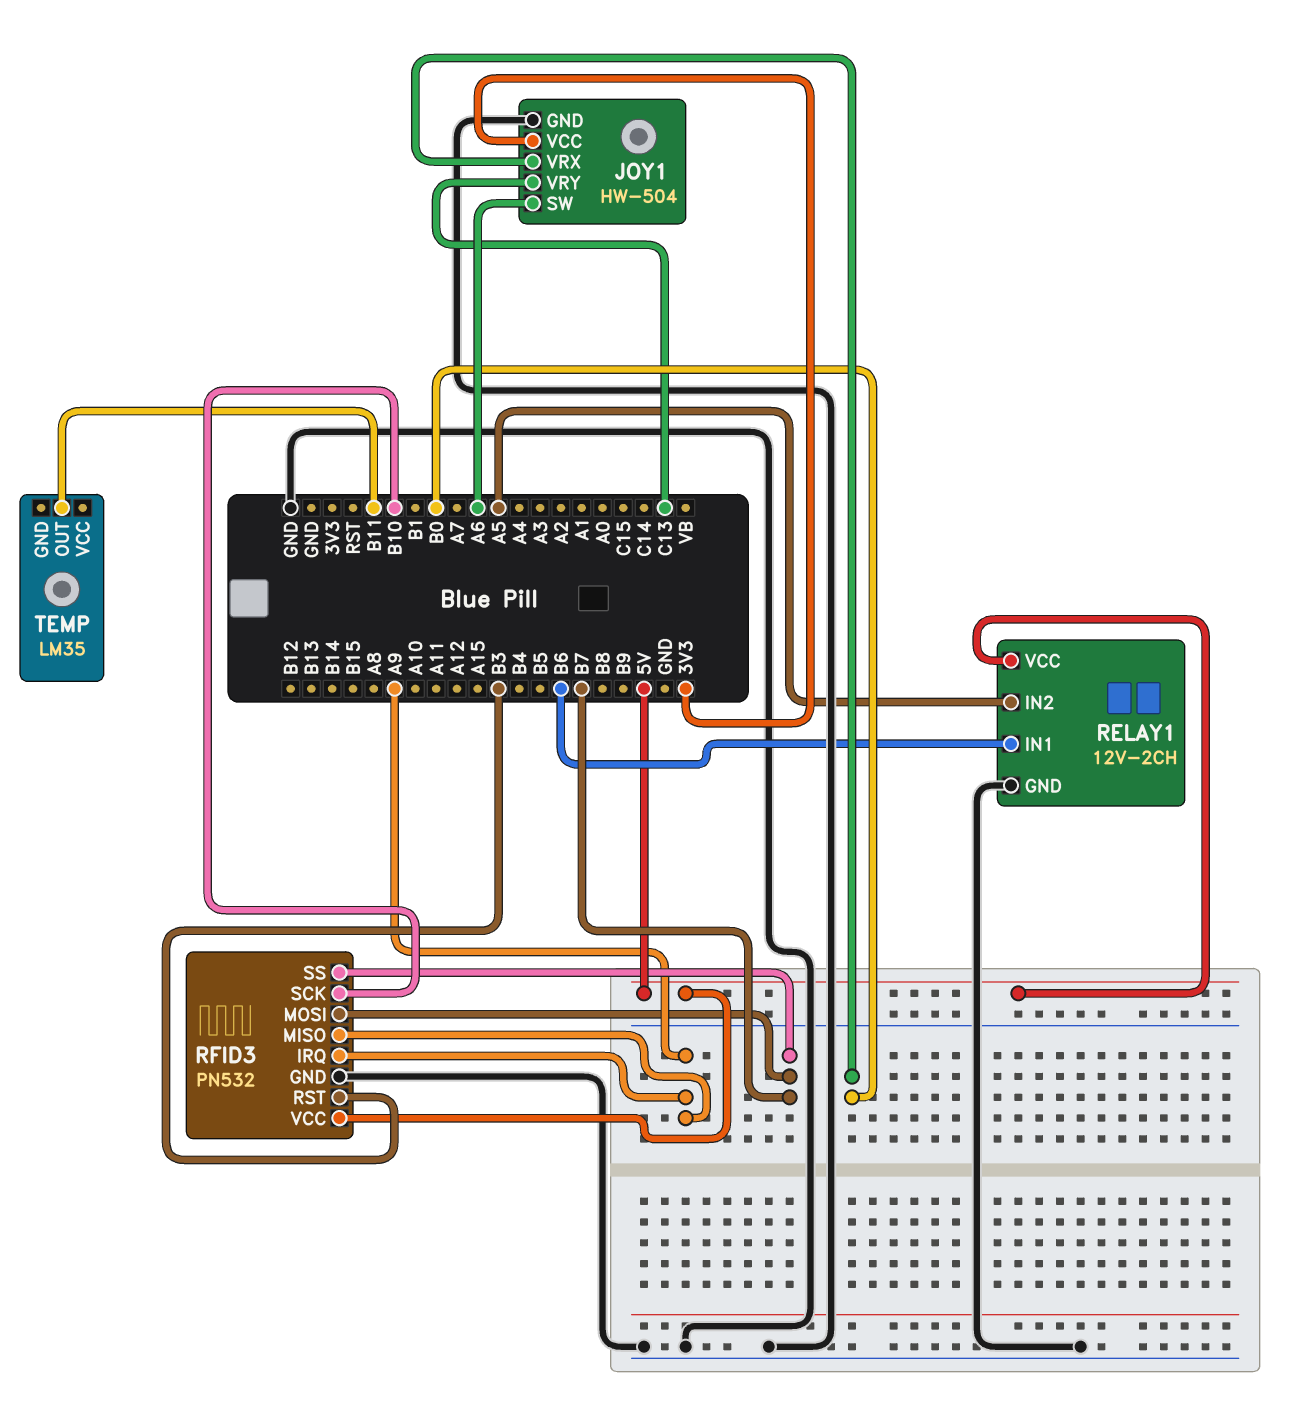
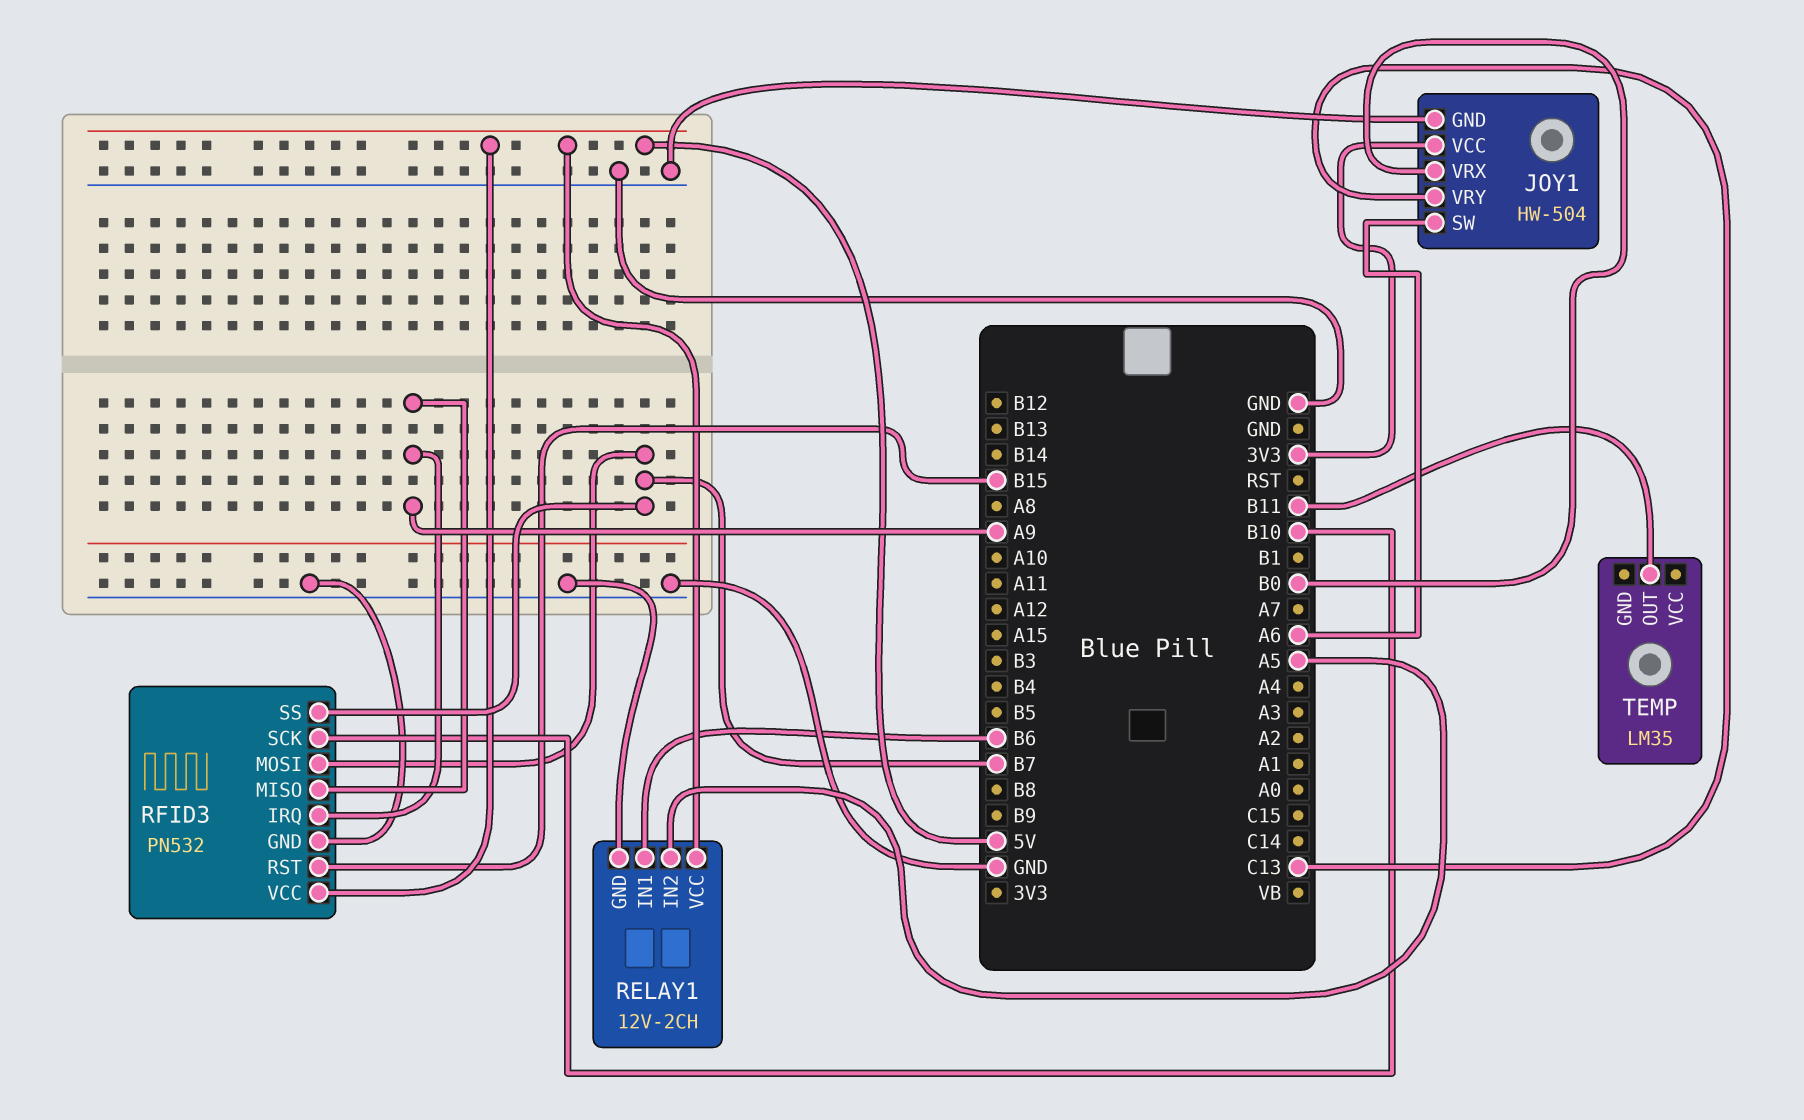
RFID3 pin RST: B3 -> B15

